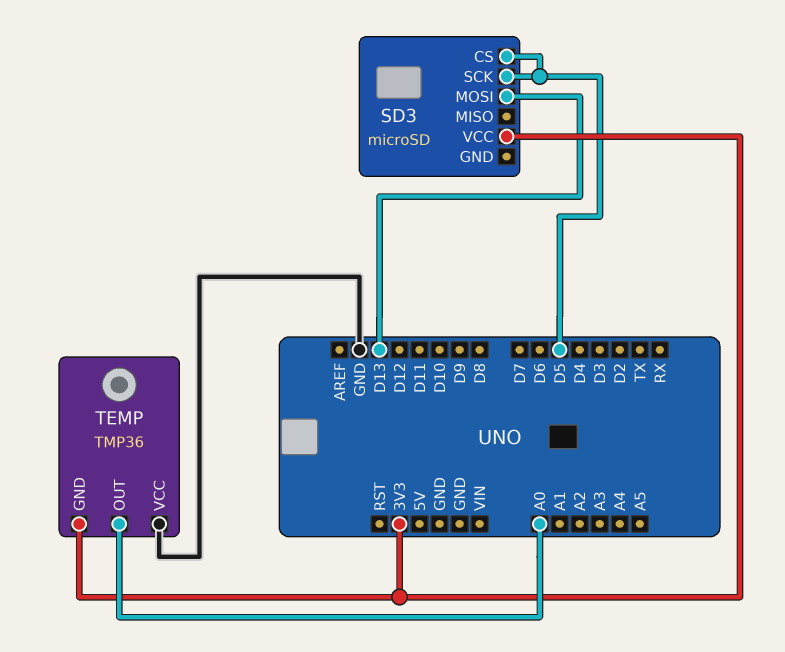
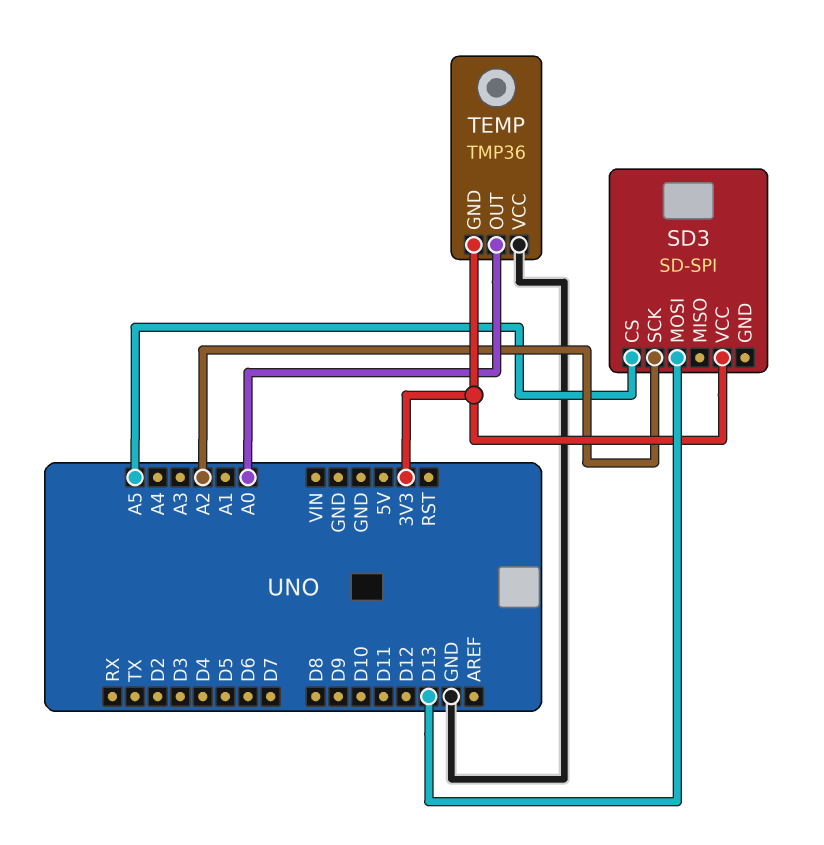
SD3: microSD -> SD-SPI
SD3 pin CS: D5 -> A5
SD3 pin SCK: D5 -> A2

